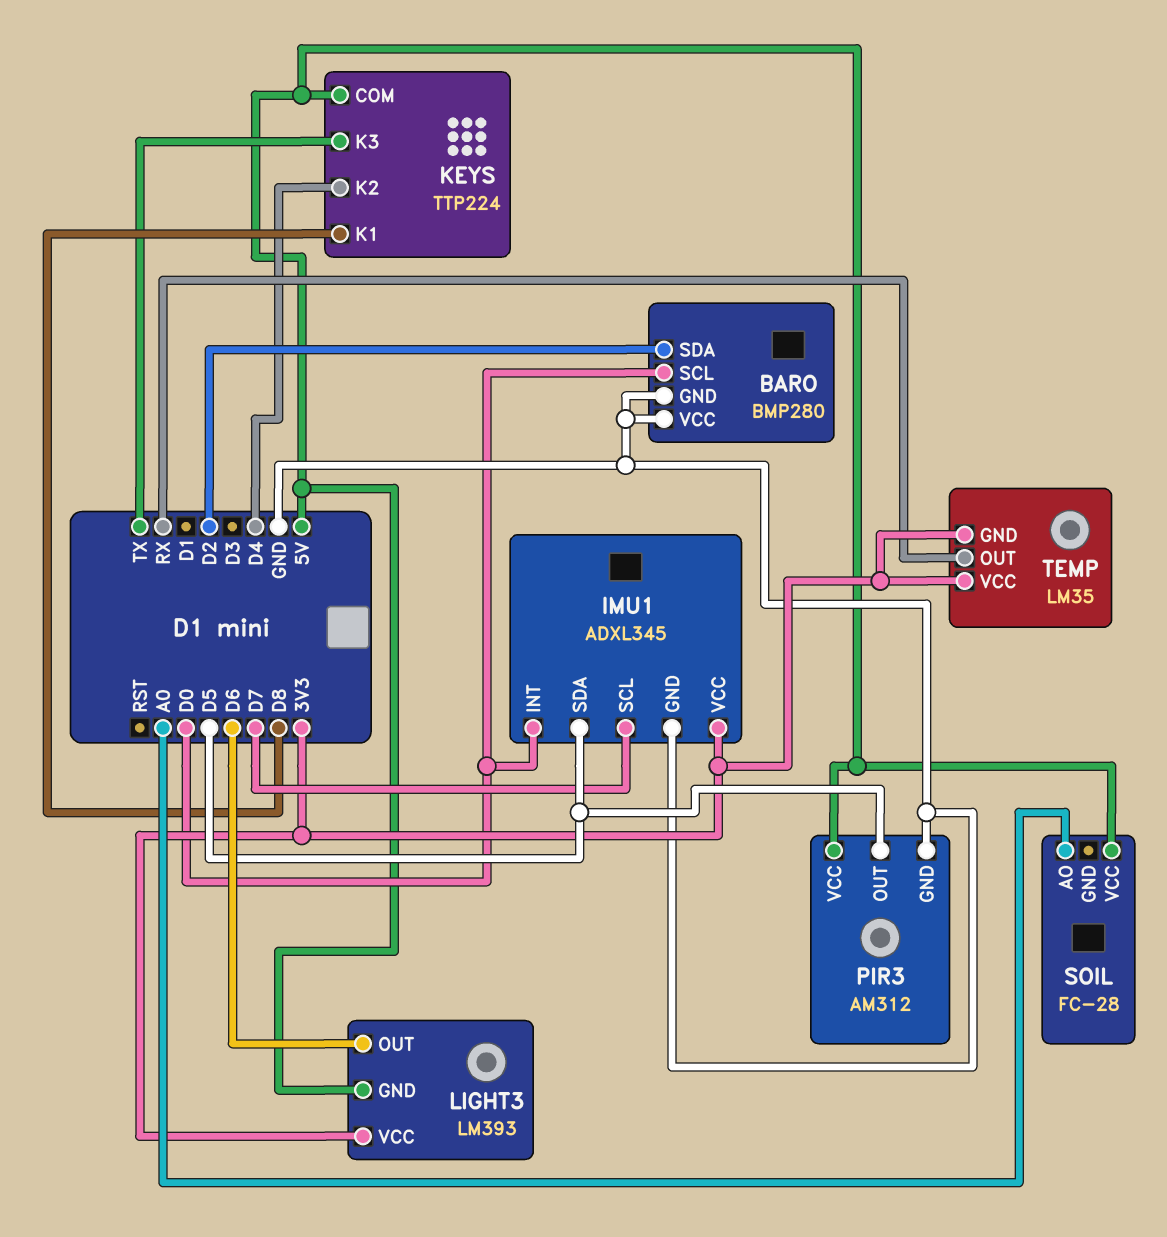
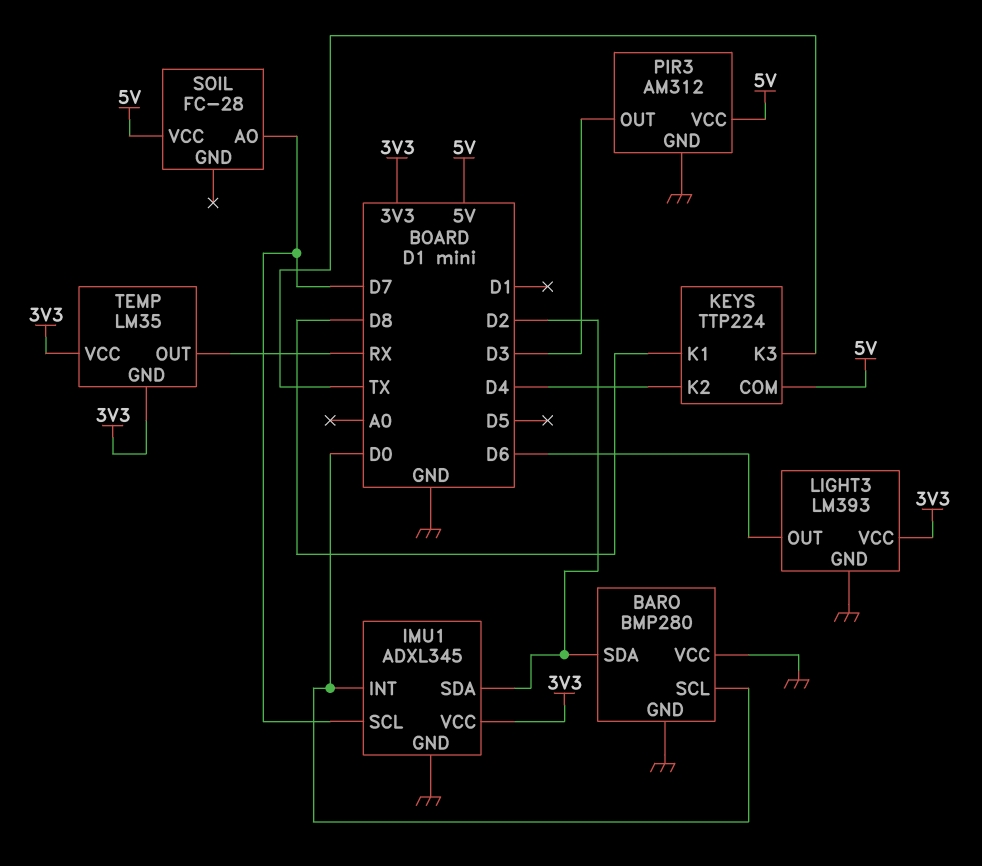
IMU1 pin SDA: D5 -> D2
LIGHT3 pin GND: 5V -> GND
PIR3 pin OUT: D5 -> D3
SOIL pin AO: A0 -> D7

